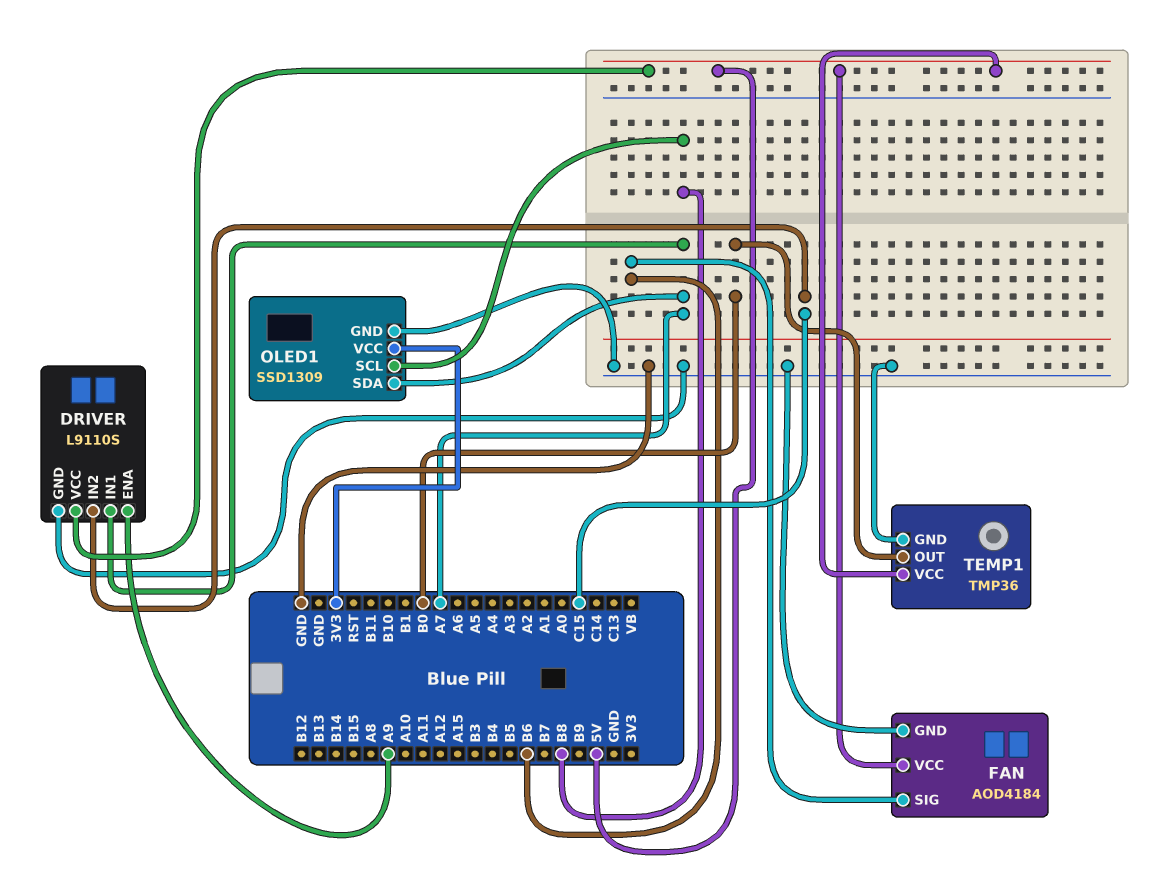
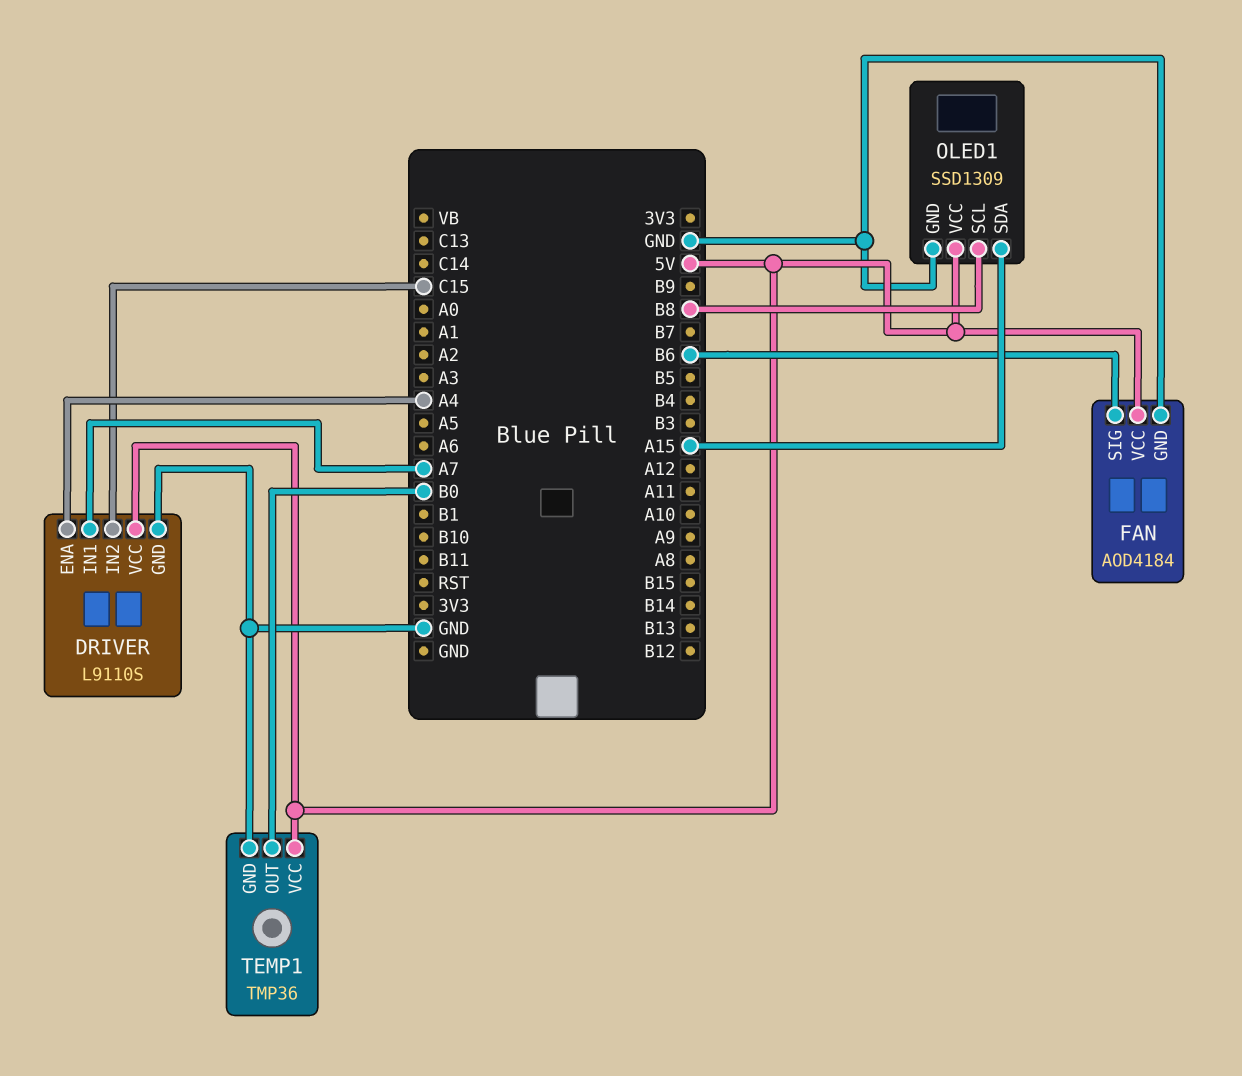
DRIVER pin ENA: A9 -> A4
OLED1 pin SDA: A7 -> A15
OLED1 pin VCC: 3V3 -> 5V

